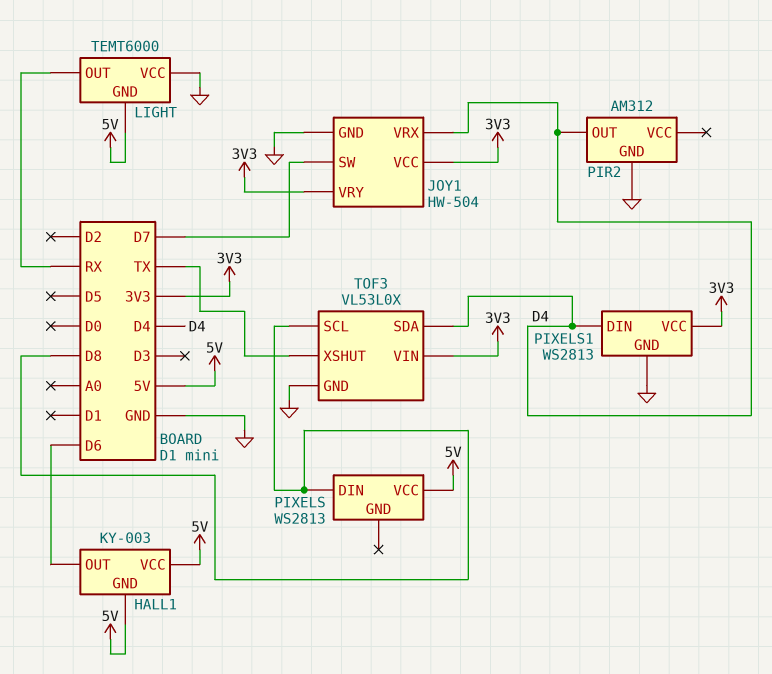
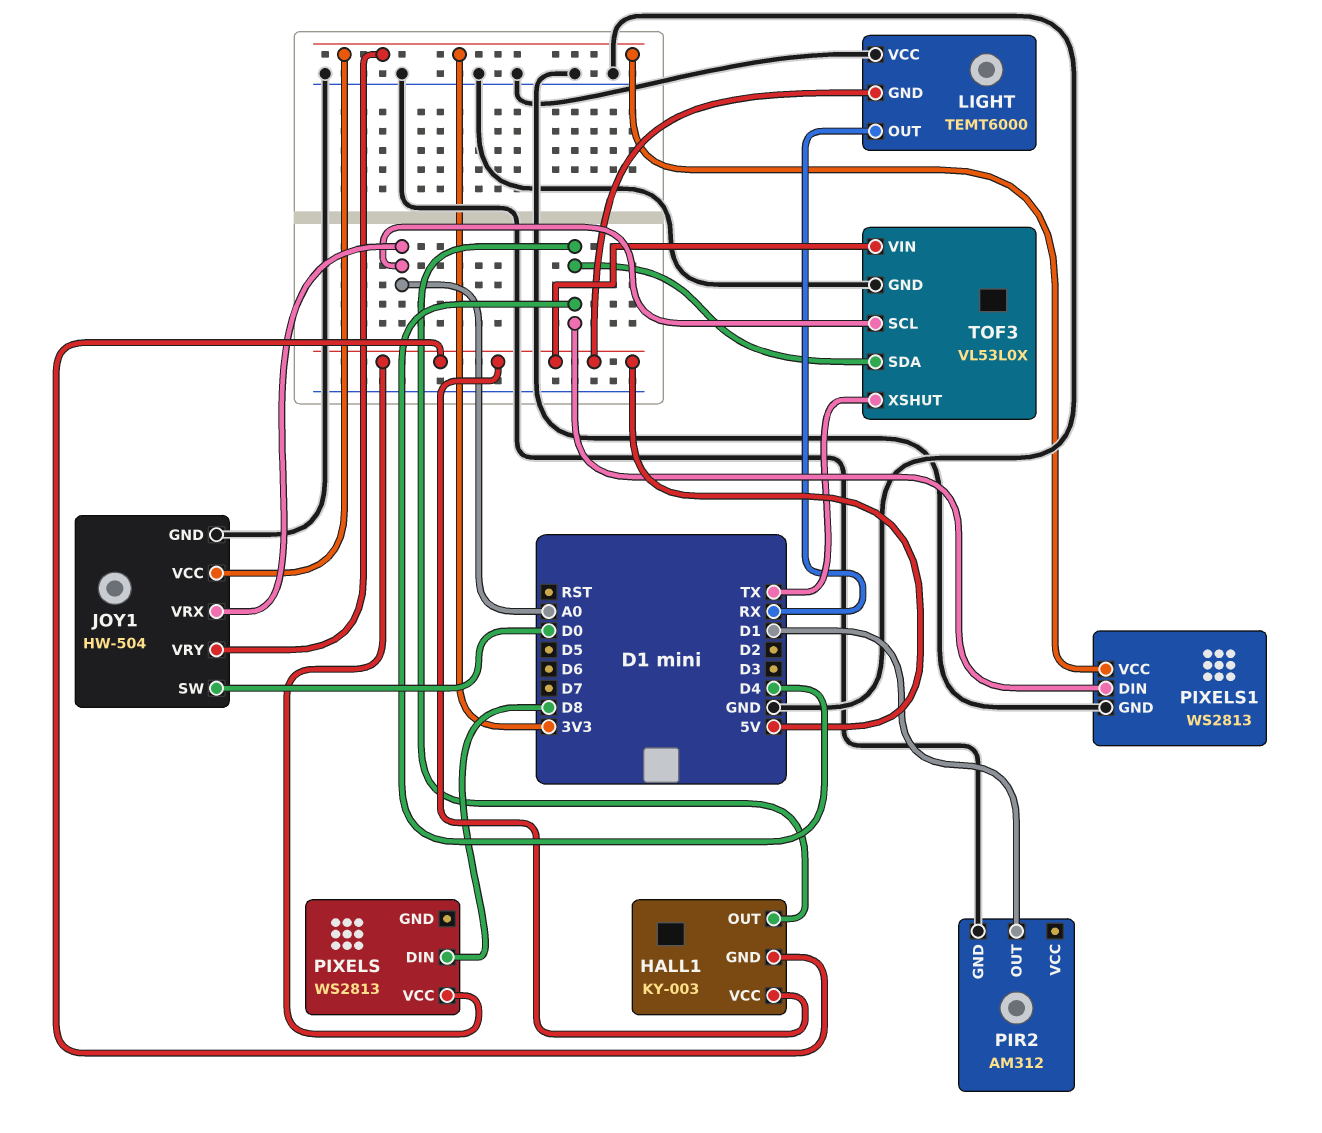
HALL1 pin OUT: D6 -> D4
JOY1 pin SW: D7 -> D0
JOY1 pin VRX: D4 -> A0
PIR2 pin OUT: D4 -> D1
TOF3 pin SCL: D8 -> A0
TOF3 pin VIN: 3V3 -> 5V

